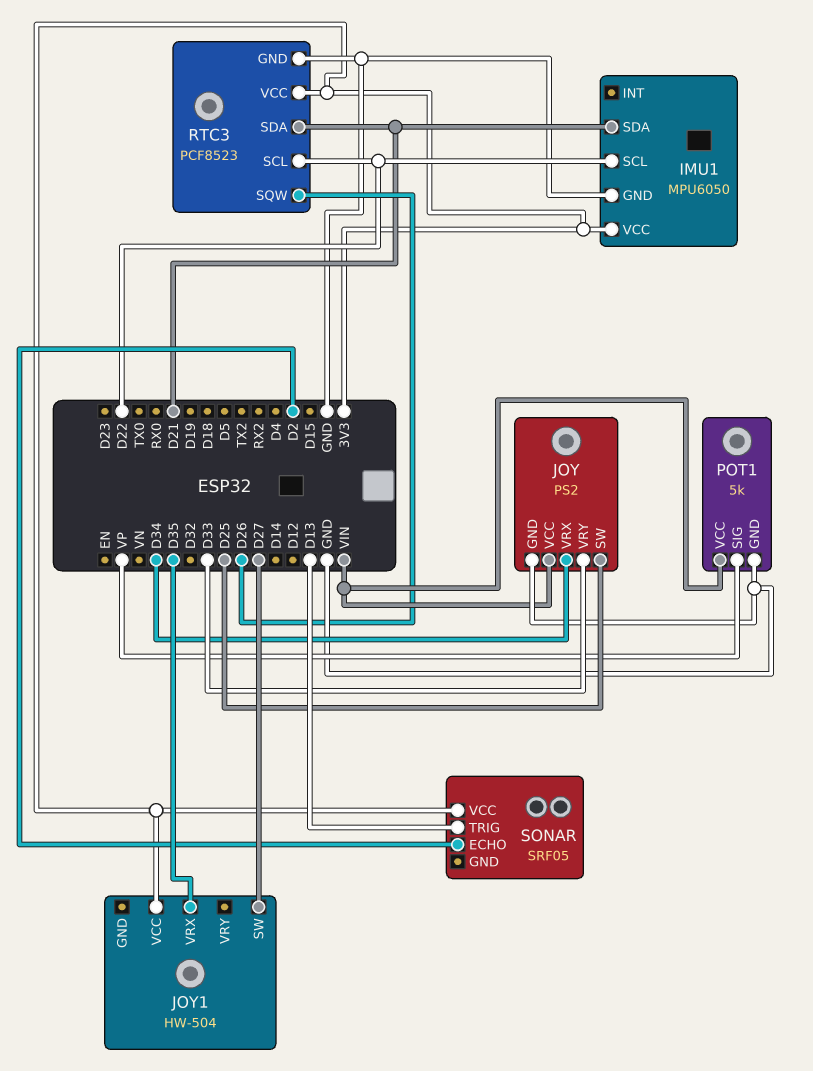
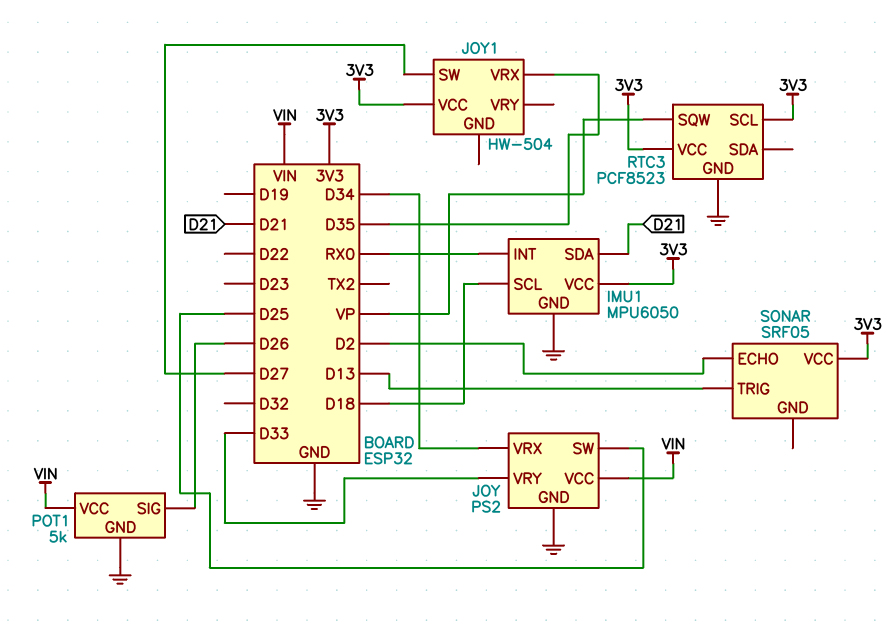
IMU1 pin INT: none -> RX0
IMU1 pin SCL: D22 -> D18
POT1 pin SIG: VP -> D26
RTC3 pin SCL: D22 -> 3V3
RTC3 pin SDA: D21 -> none
RTC3 pin SQW: D26 -> VP

